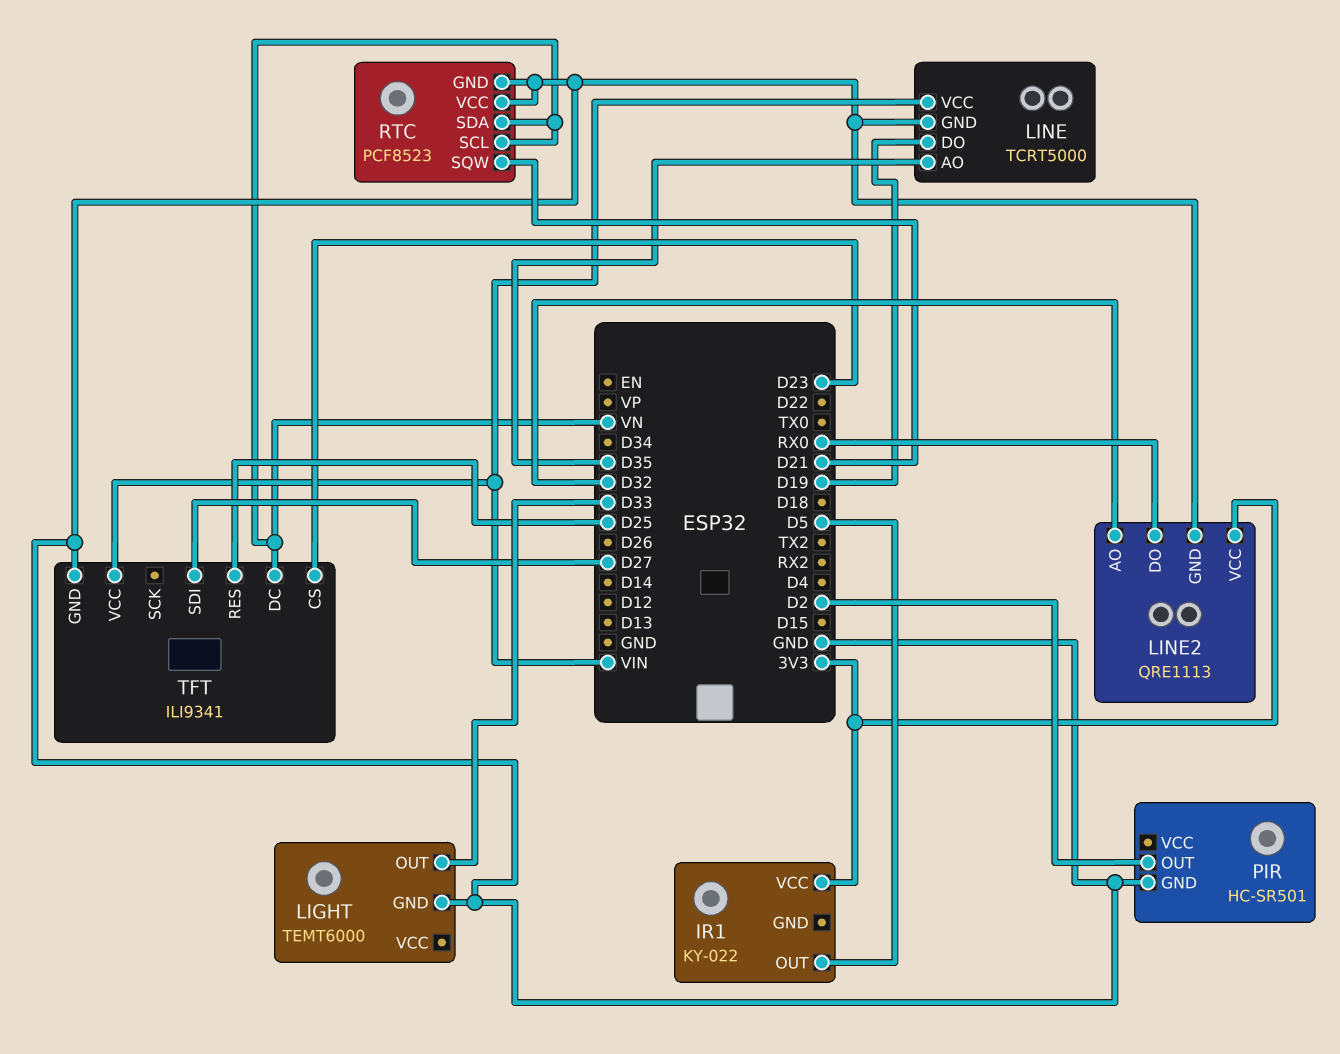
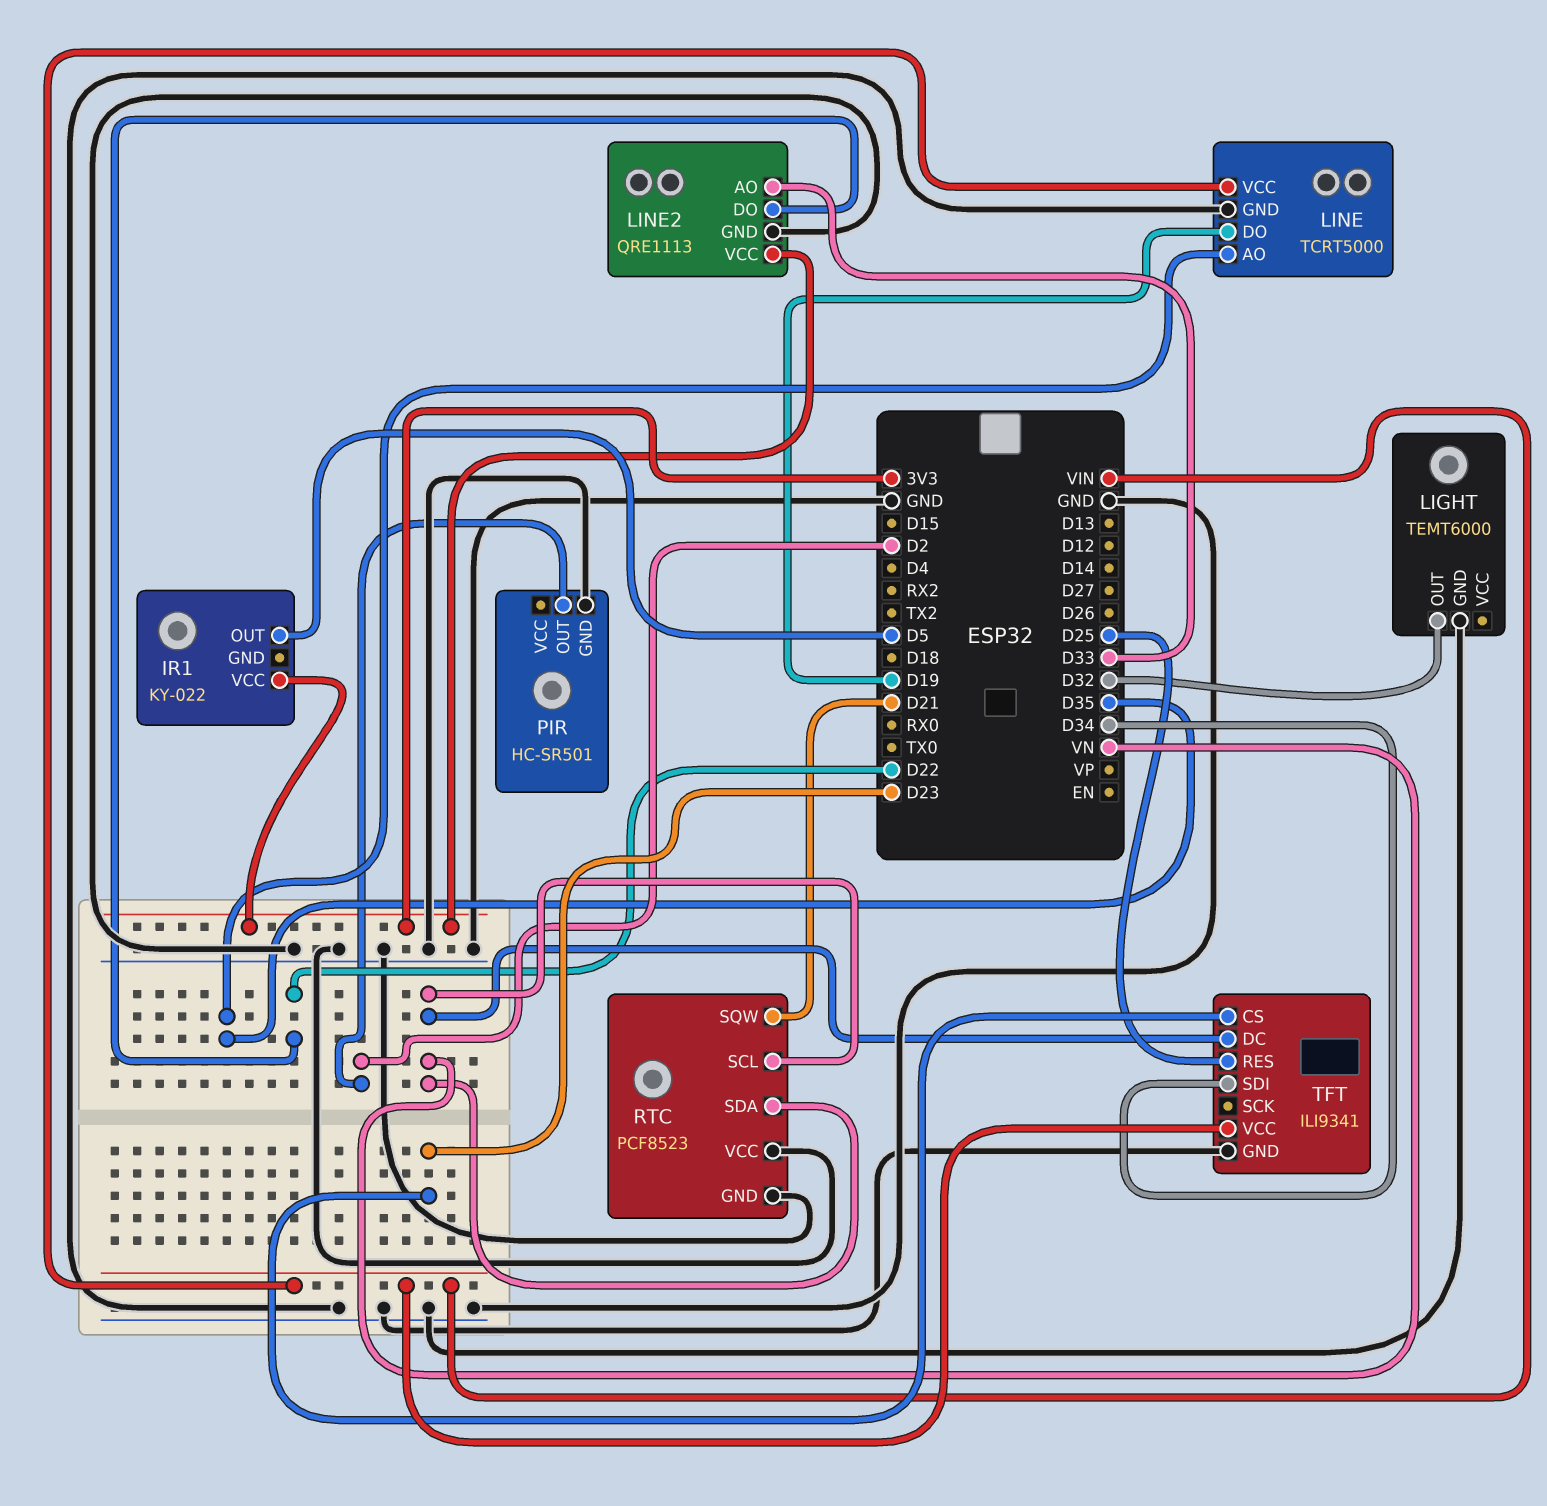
LIGHT pin OUT: D33 -> D32
LINE2 pin AO: D32 -> D33
LINE2 pin DO: RX0 -> D22
TFT pin SDI: D27 -> D34

